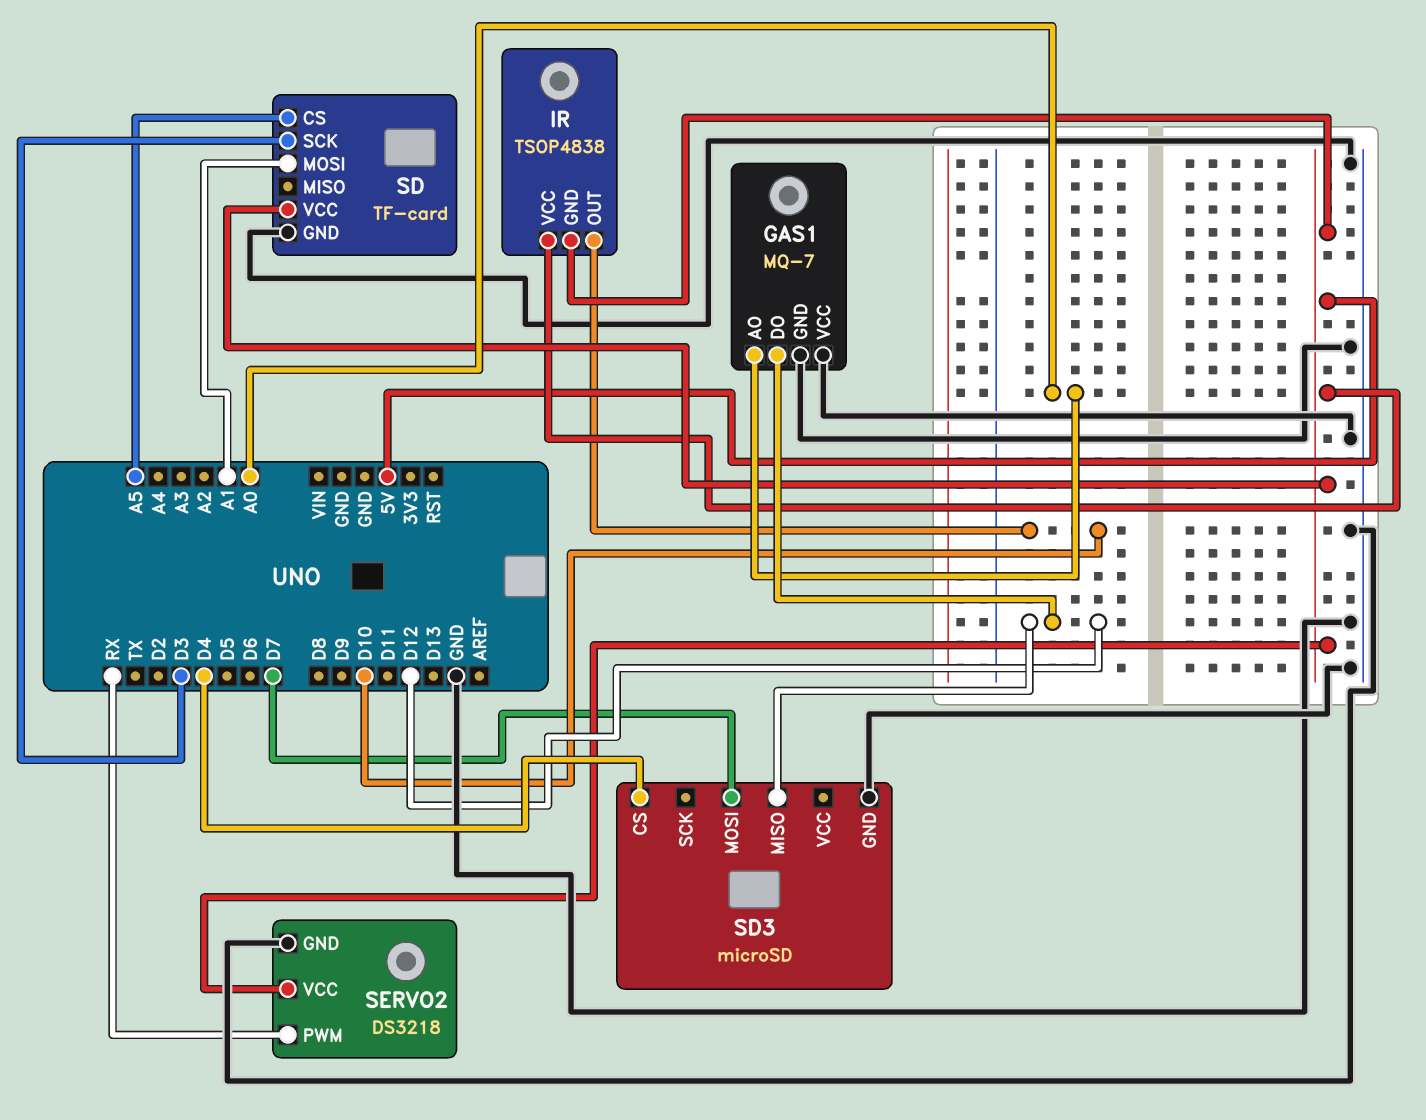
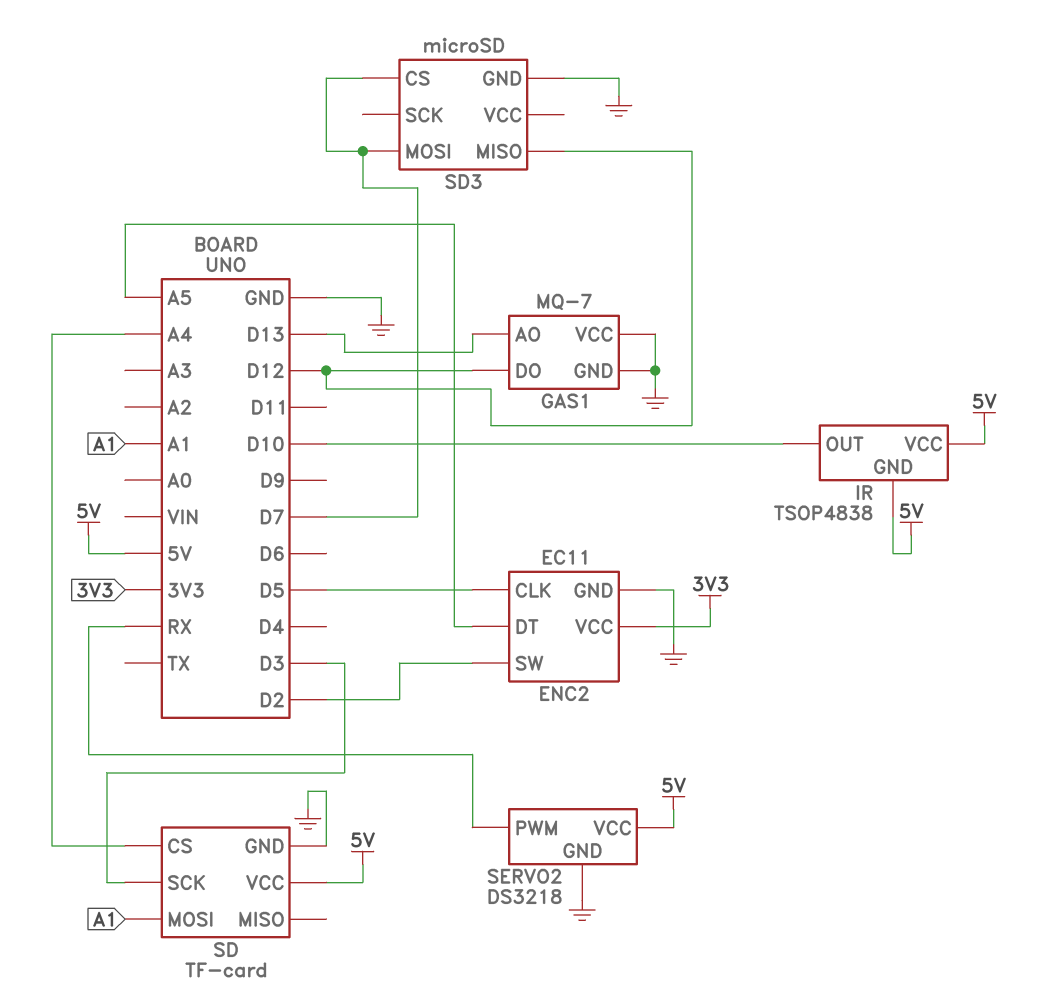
ENC2: none -> EC11
ENC2 pin CLK: none -> D5
ENC2 pin DT: none -> A5
ENC2 pin GND: none -> GND
ENC2 pin SW: none -> D2
ENC2 pin VCC: none -> 3V3
GAS1 pin AO: A0 -> D13
SD pin CS: A5 -> A4
SD3 pin CS: D4 -> D7

